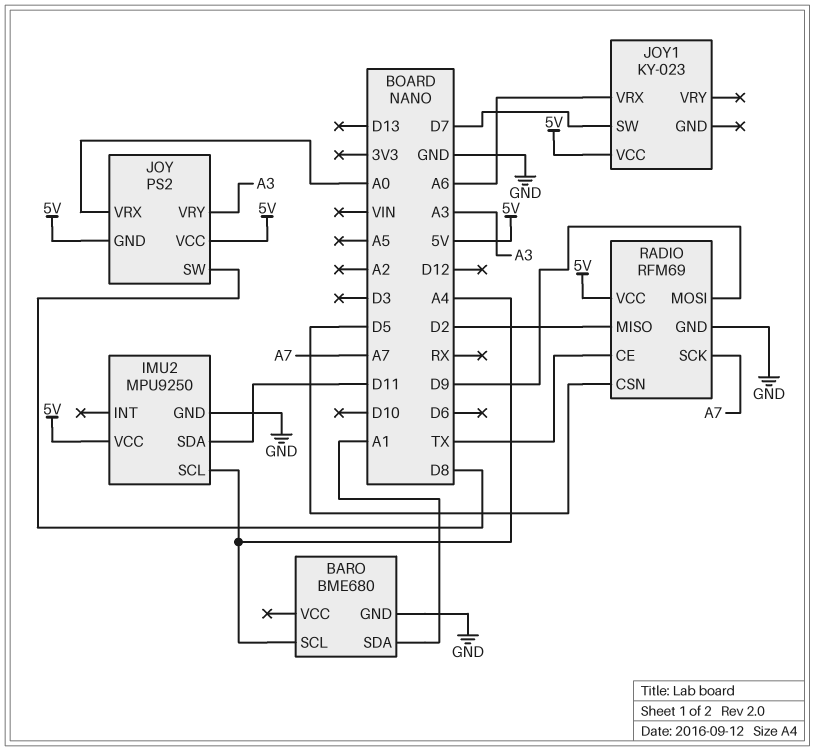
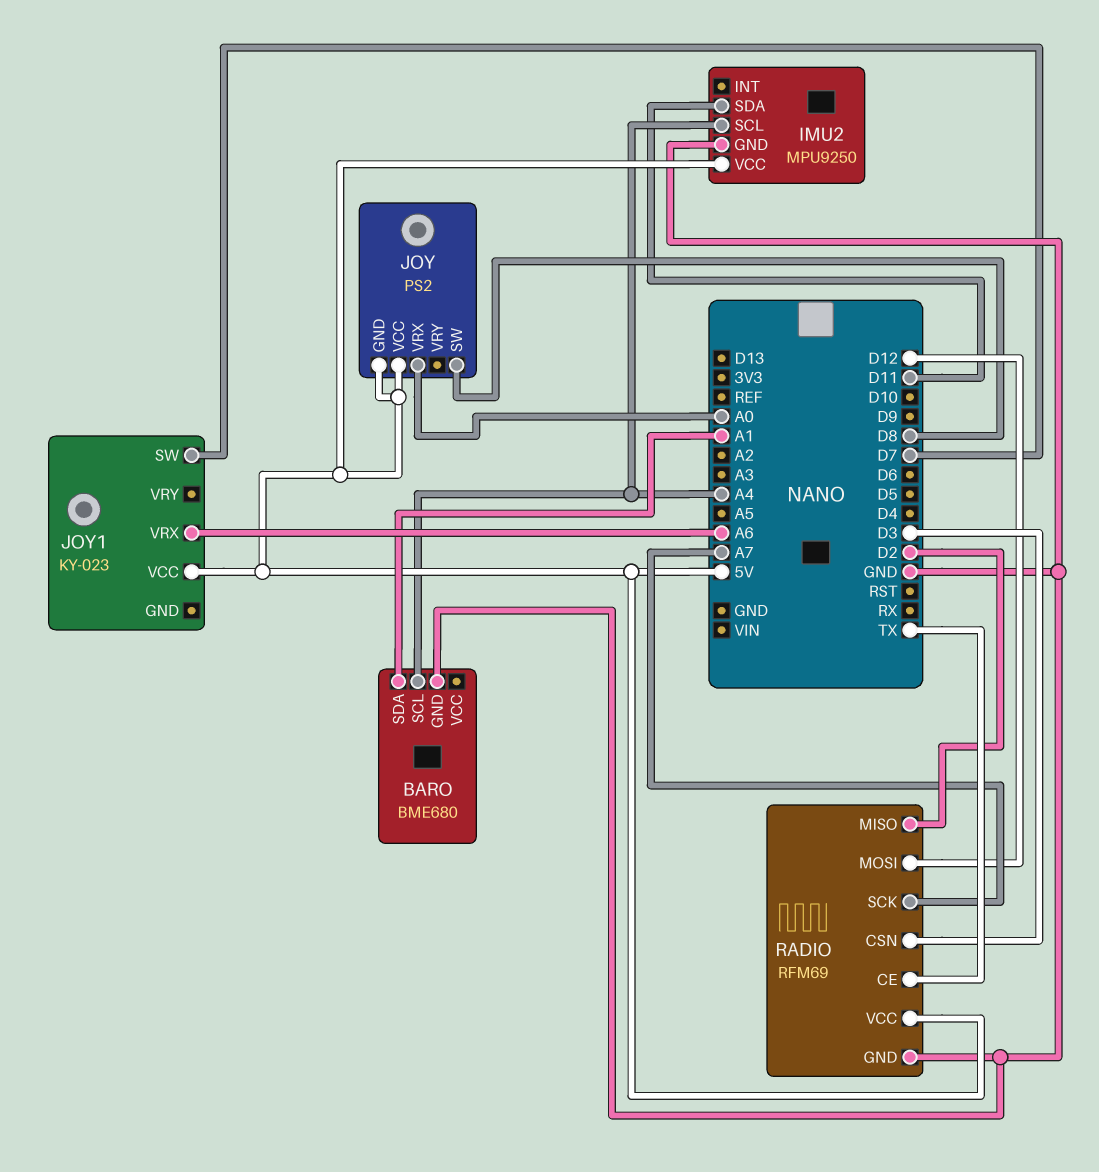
JOY pin VRY: A3 -> none
RADIO pin CSN: D5 -> D3
RADIO pin MOSI: D9 -> D12

